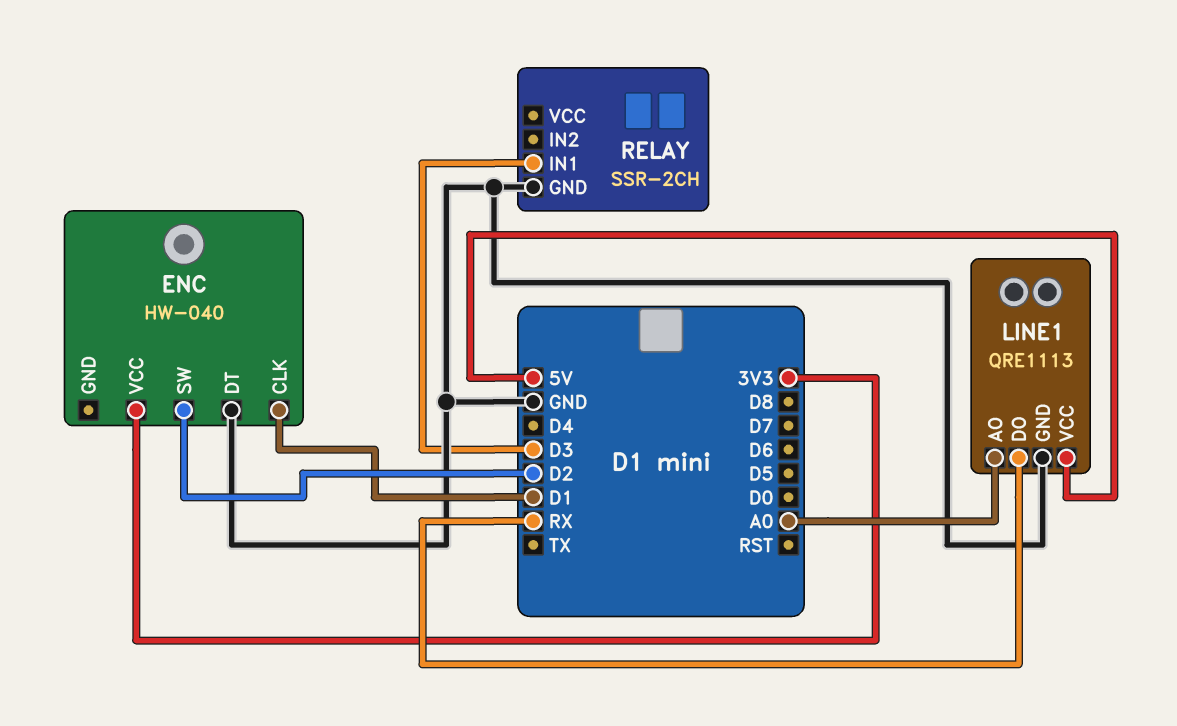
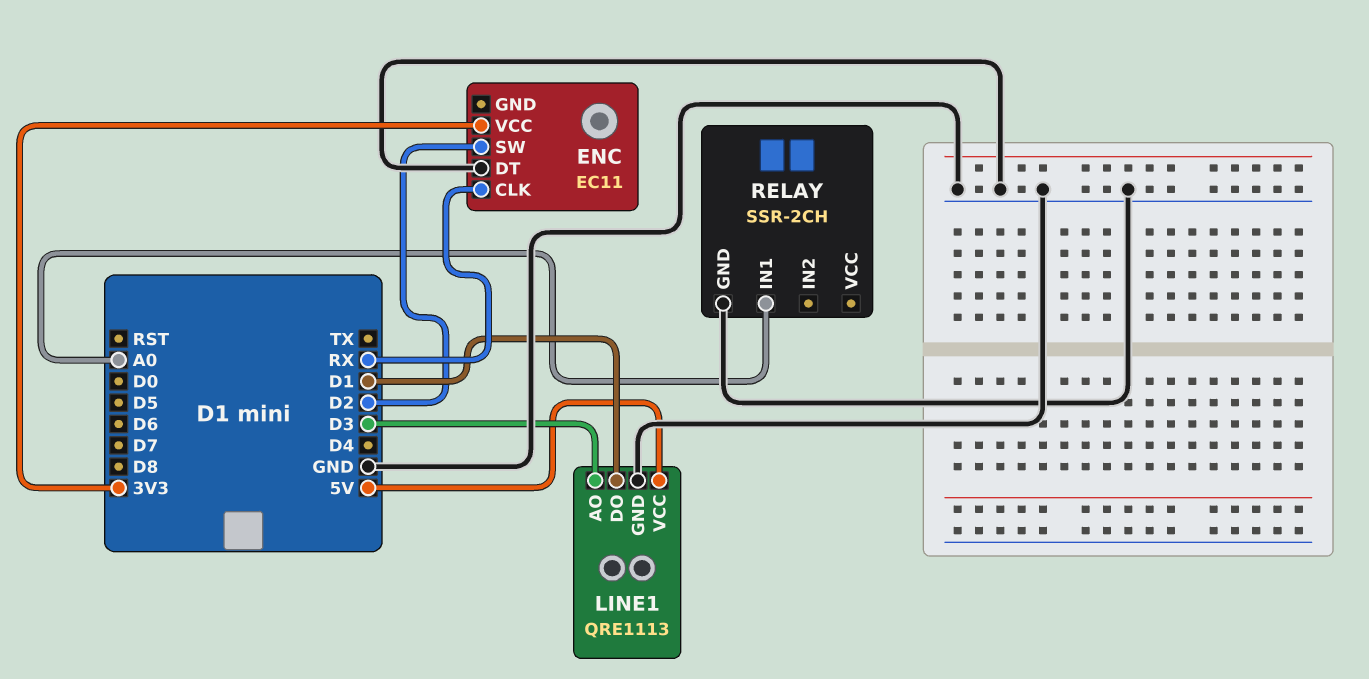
ENC: HW-040 -> EC11
ENC pin CLK: D1 -> RX
LINE1 pin AO: A0 -> D3
LINE1 pin DO: RX -> D1
RELAY pin IN1: D3 -> A0

